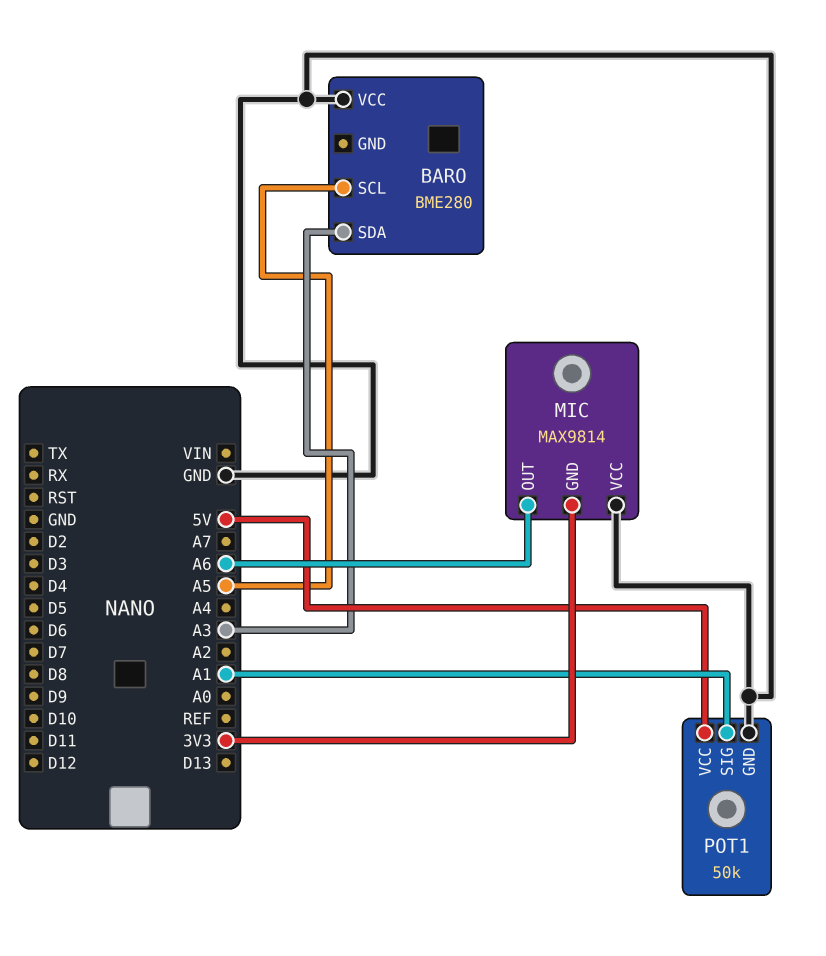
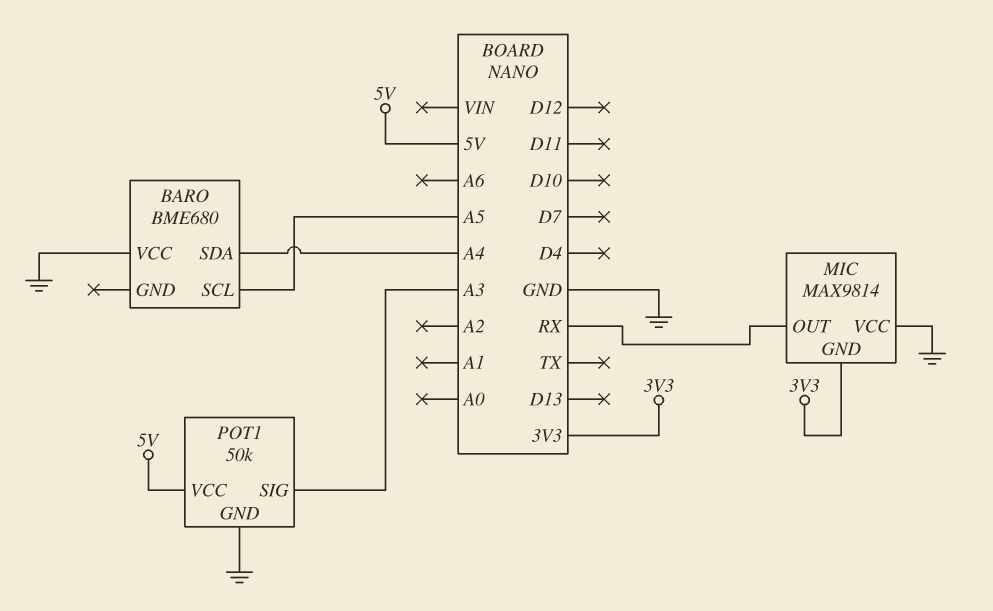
BARO: BME280 -> BME680
BARO pin SDA: A3 -> A4
MIC pin OUT: A6 -> RX
POT1 pin SIG: A1 -> A3

